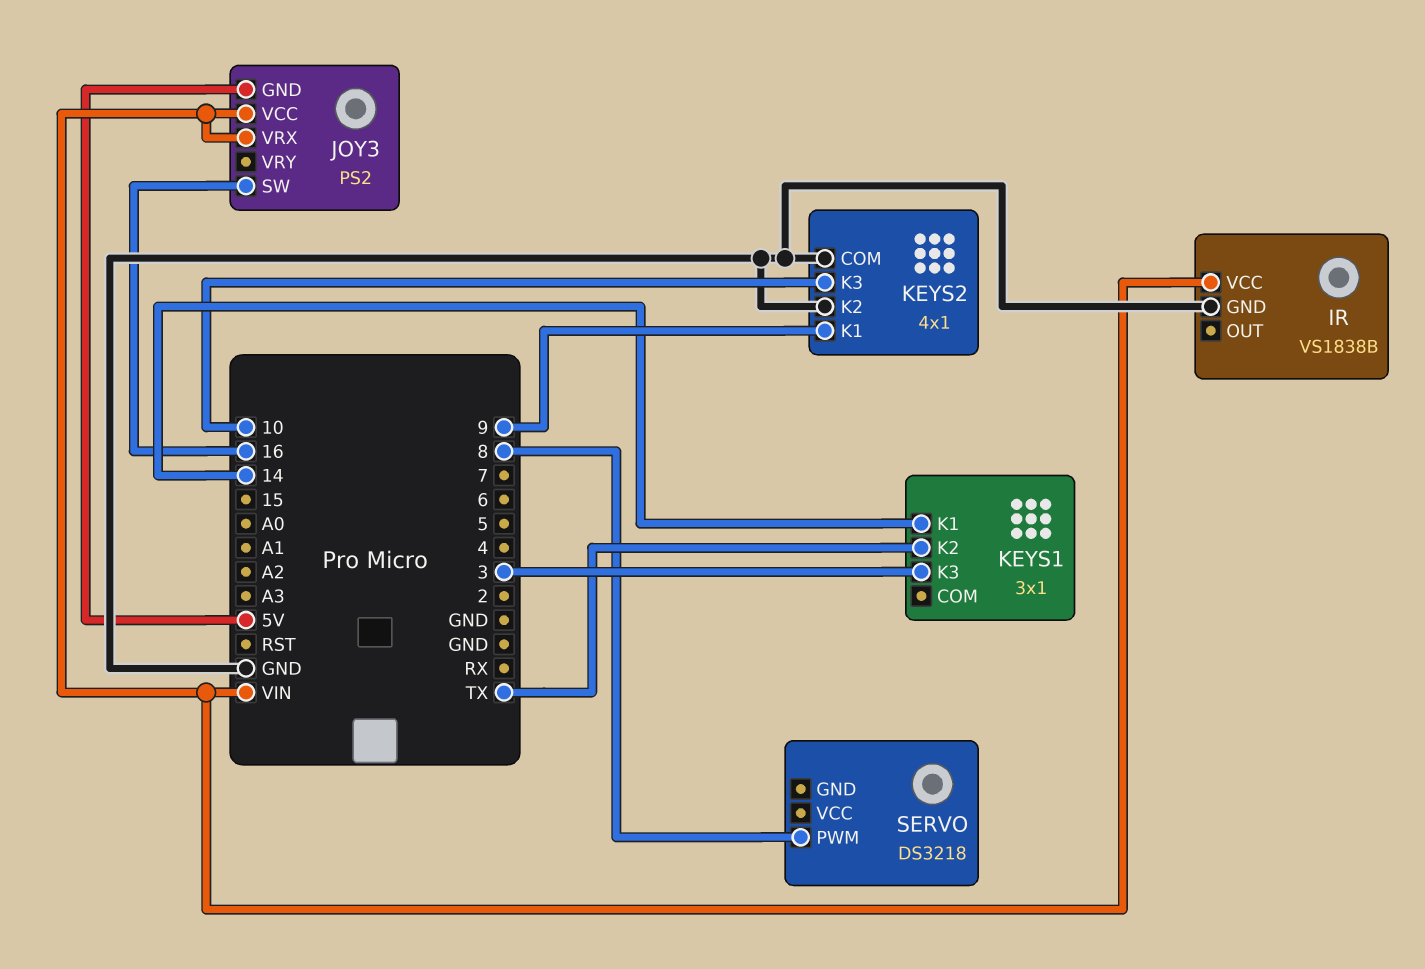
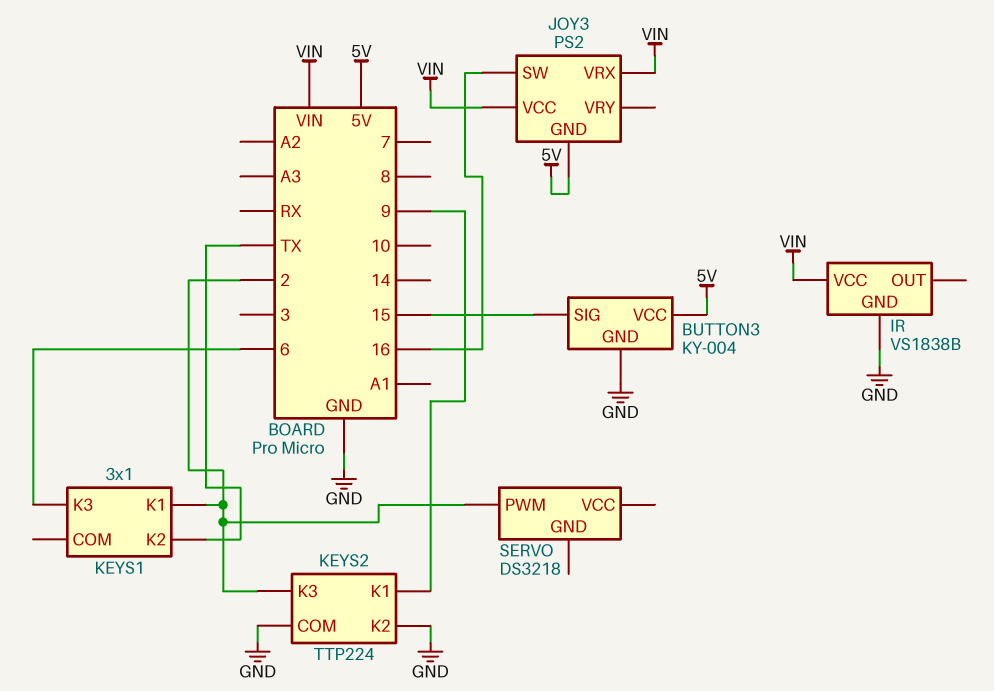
BUTTON3: none -> KY-004
BUTTON3 pin GND: none -> GND
BUTTON3 pin SIG: none -> 15
BUTTON3 pin VCC: none -> 5V
KEYS1 pin K1: 14 -> 2
KEYS1 pin K3: 3 -> 6
KEYS2: 4x1 -> TTP224
KEYS2 pin K3: 10 -> 2
SERVO pin PWM: 8 -> 2

